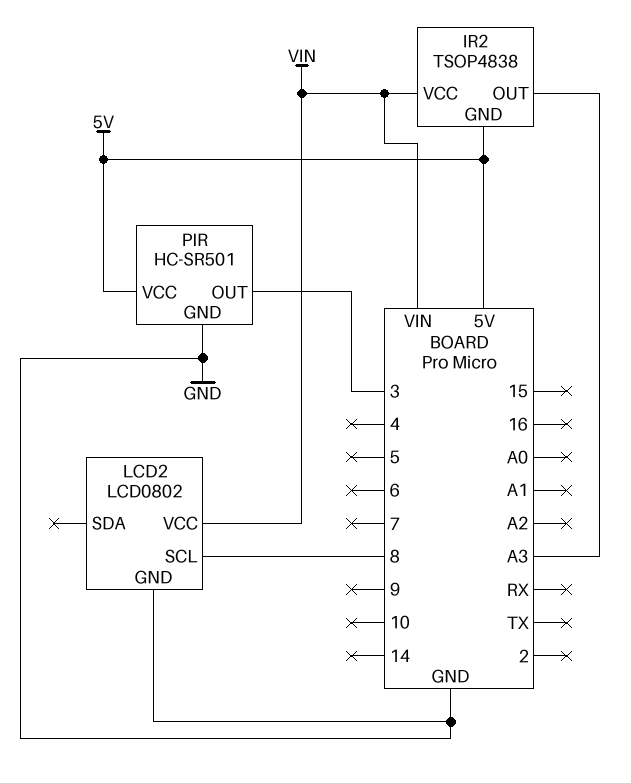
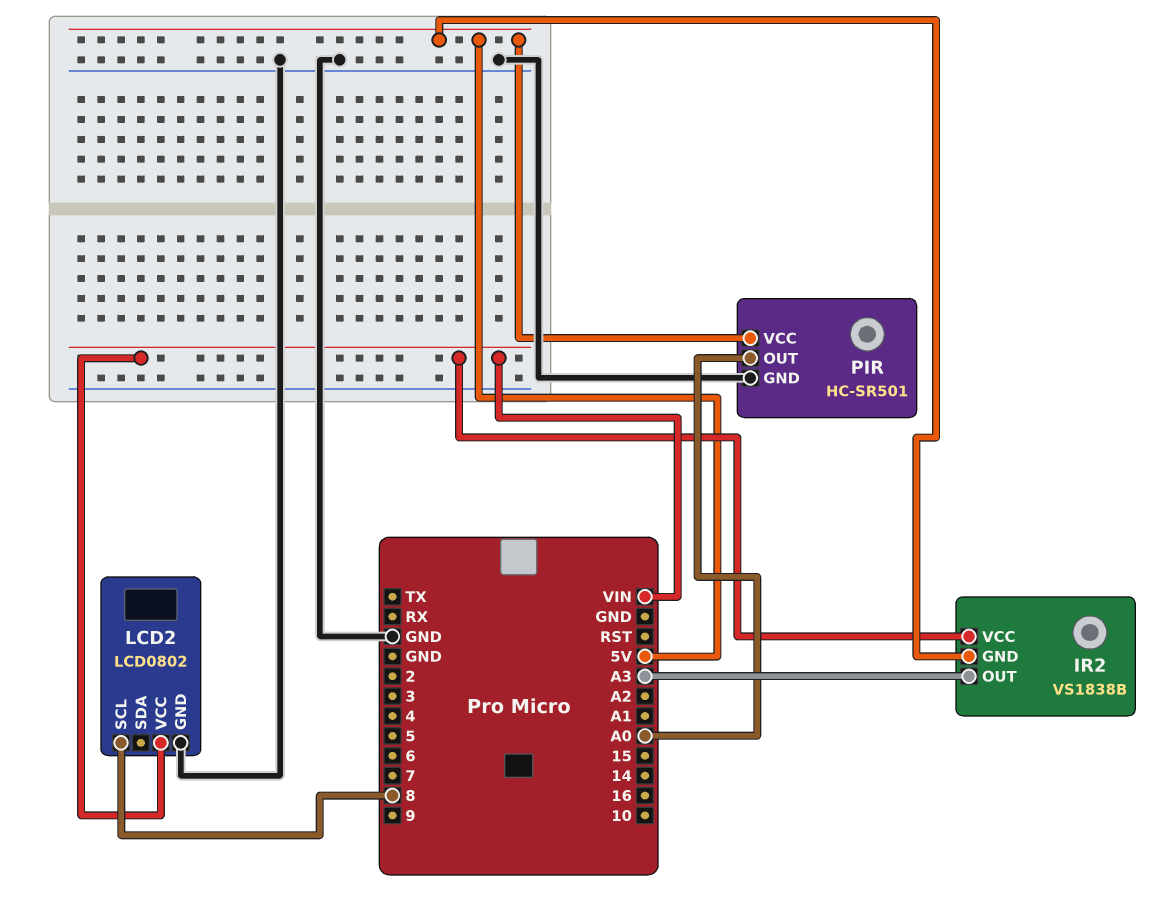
IR2: TSOP4838 -> VS1838B
PIR pin OUT: 3 -> A0

